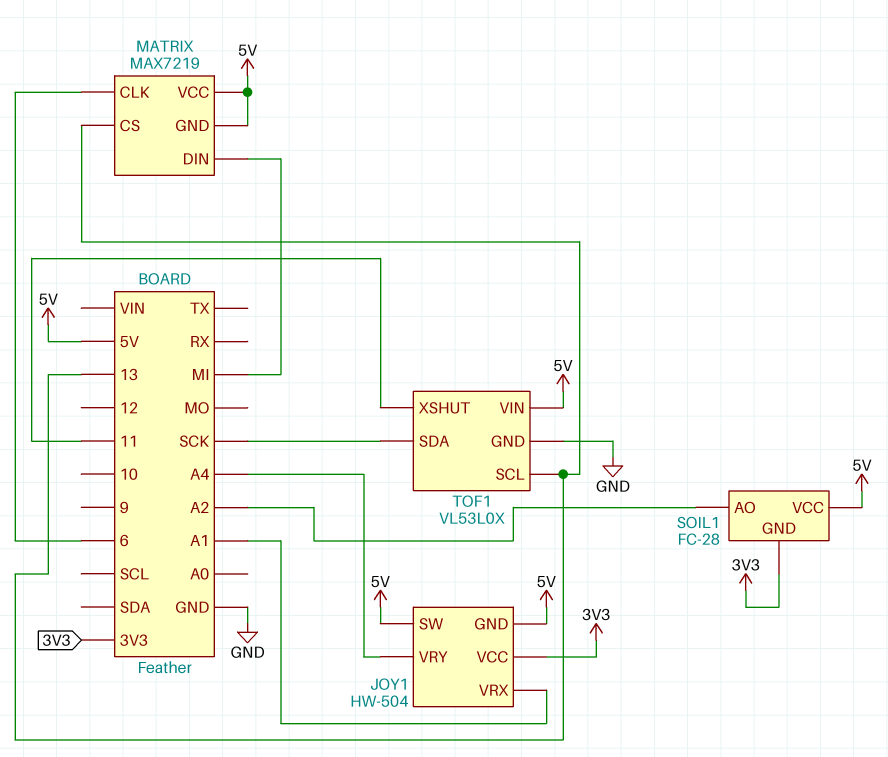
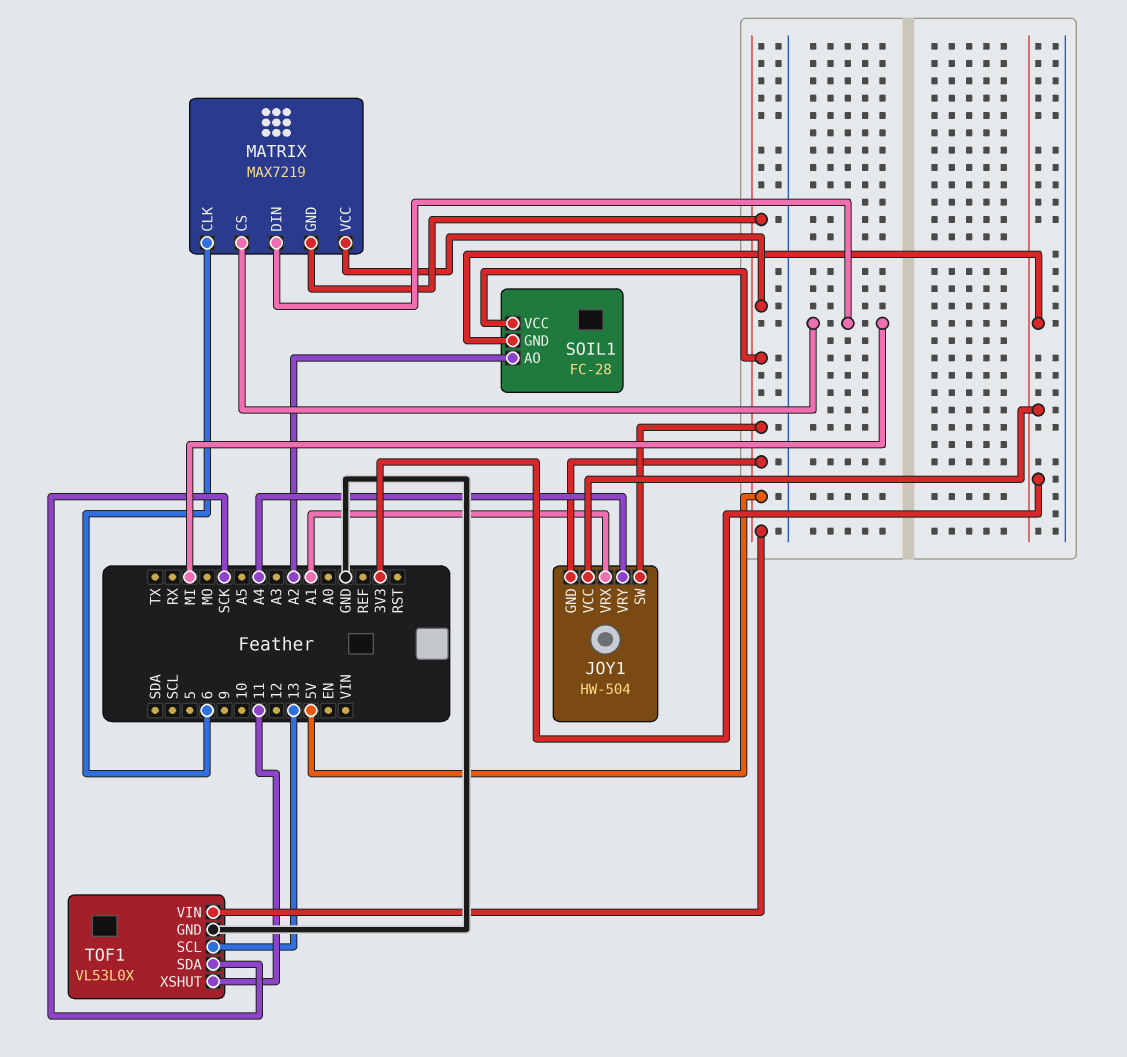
MATRIX pin CS: 13 -> MI

